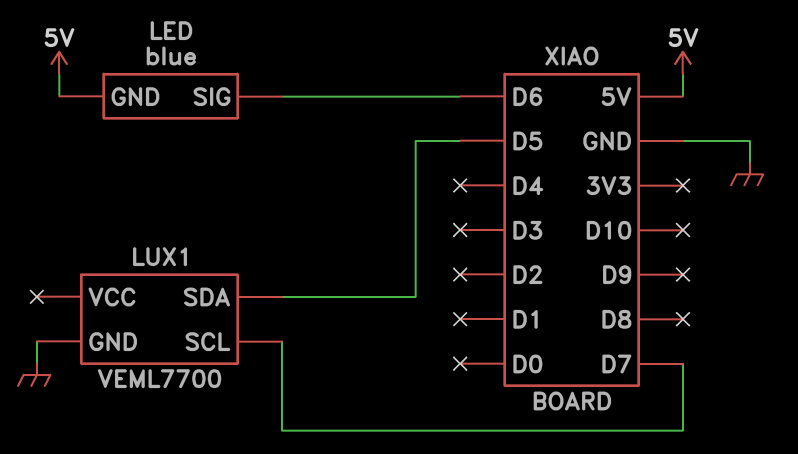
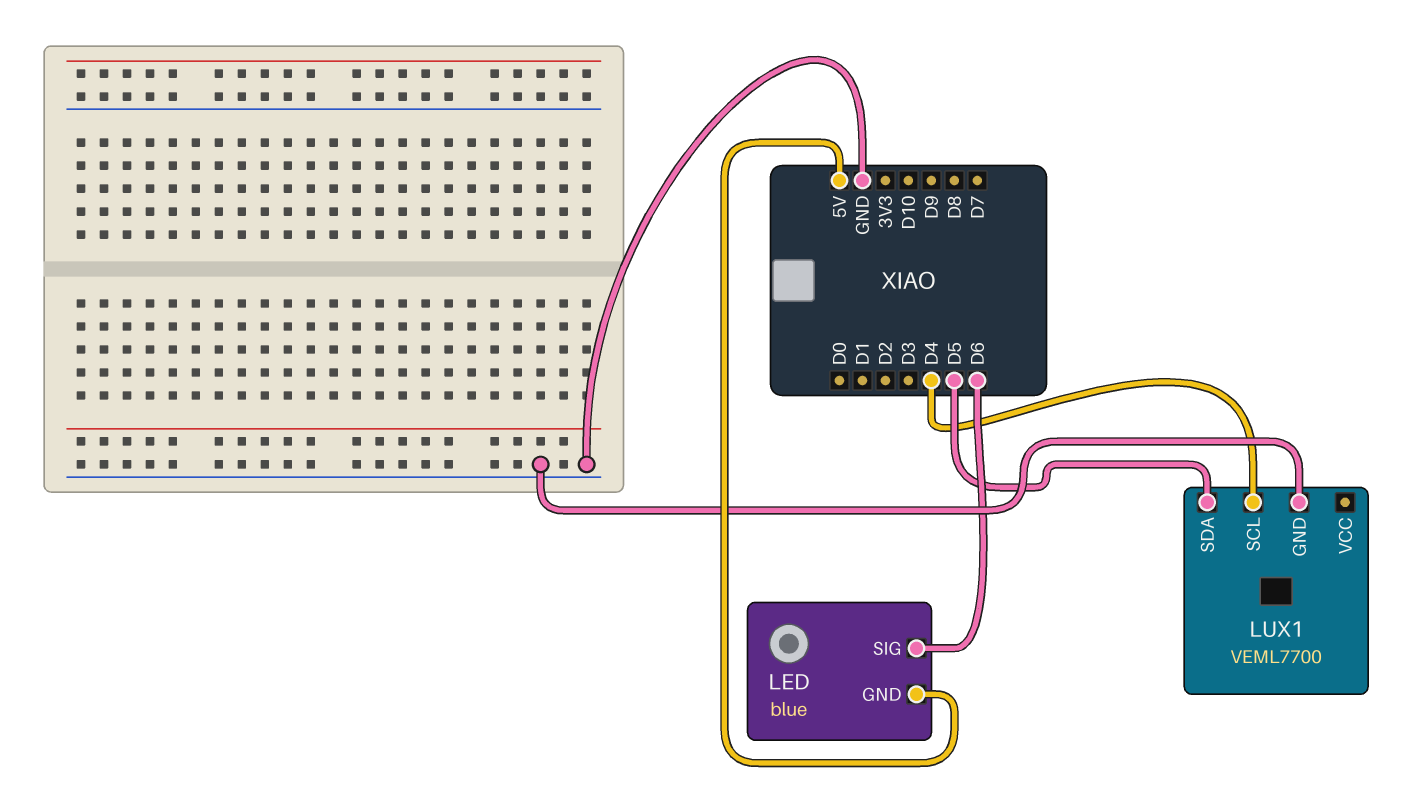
LUX1 pin SCL: D7 -> D4

